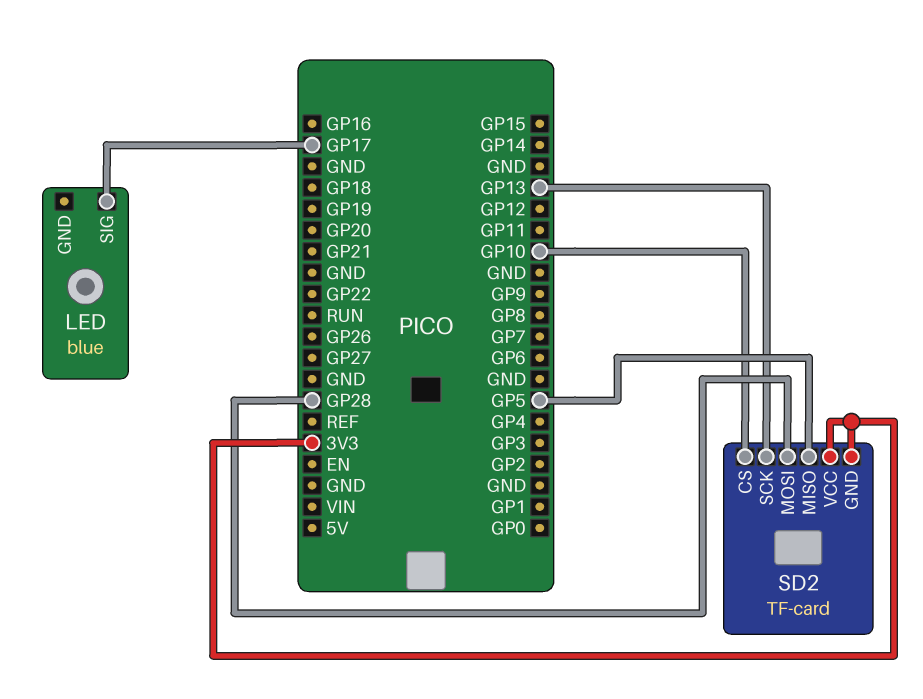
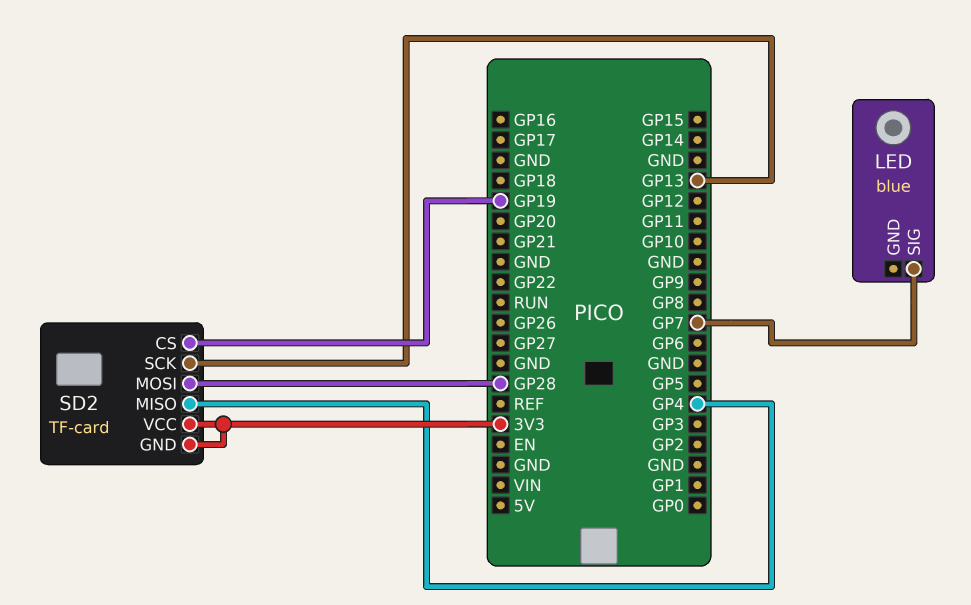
LED pin SIG: GP17 -> GP7
SD2 pin CS: GP10 -> GP19
SD2 pin MISO: GP5 -> GP4

